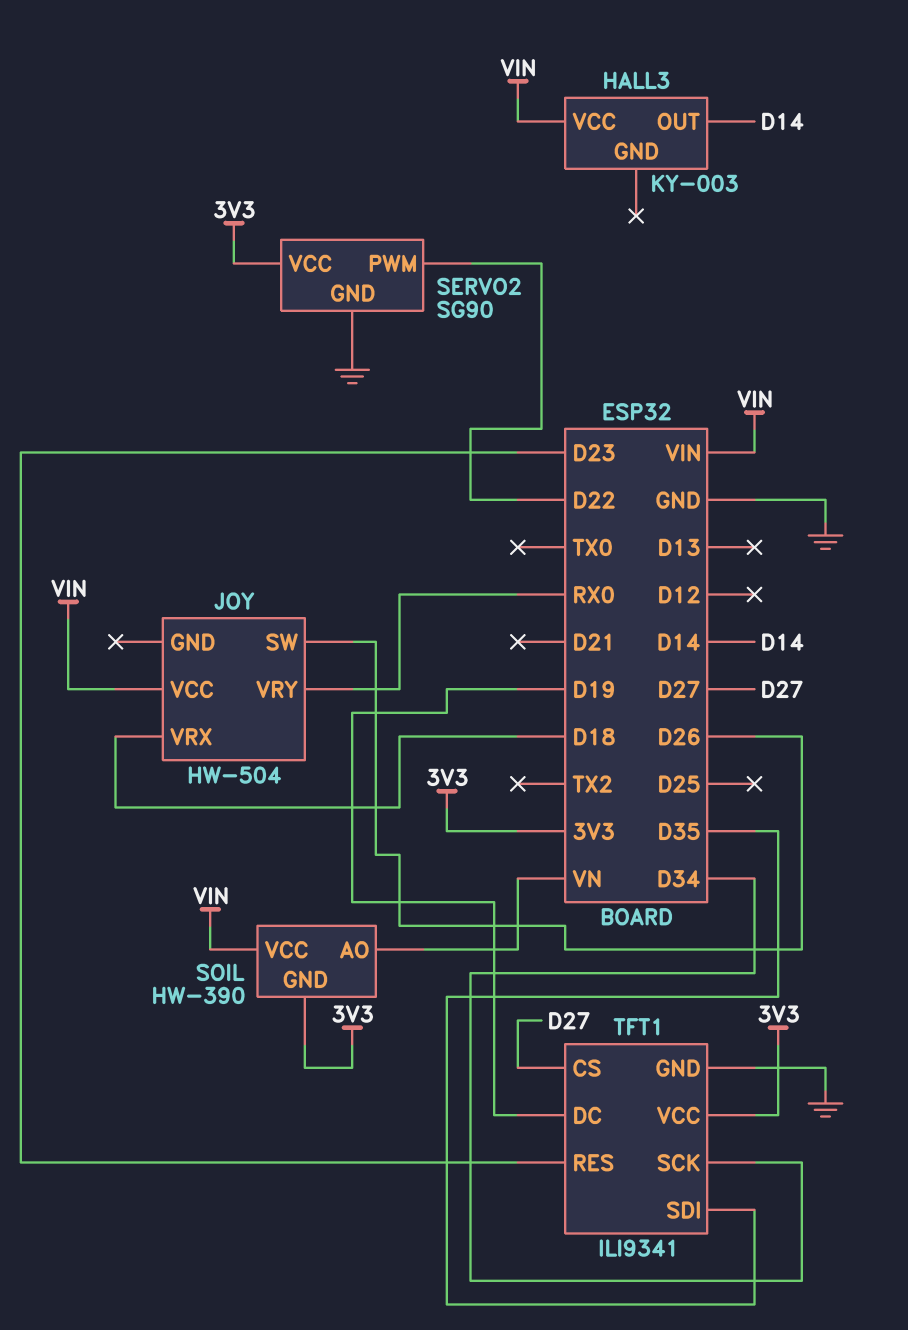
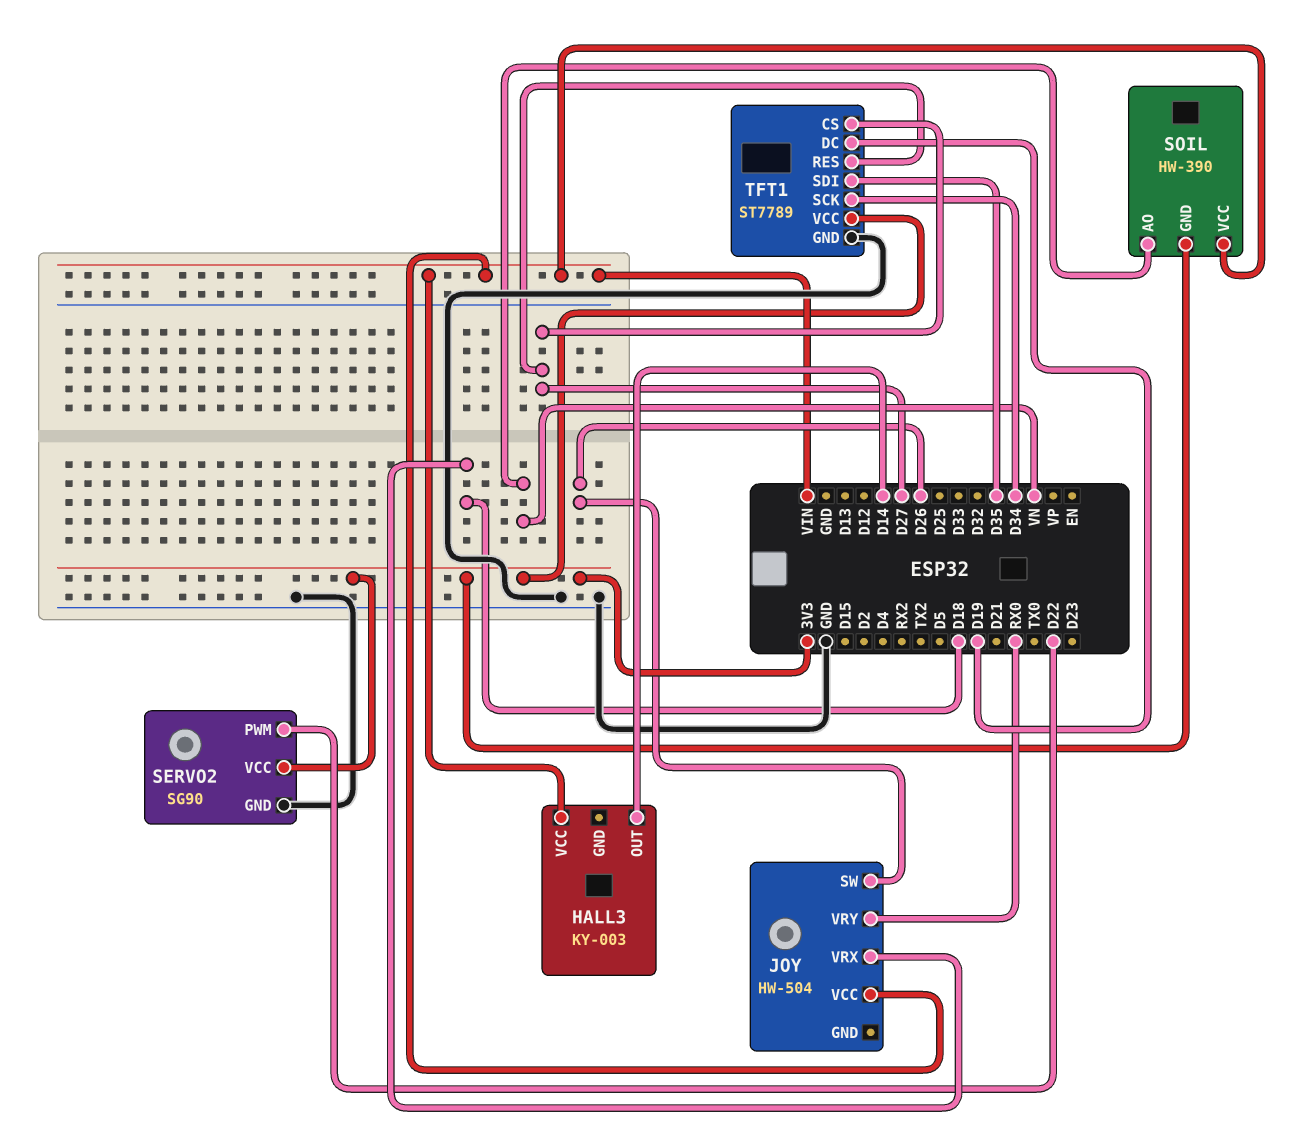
TFT1: ILI9341 -> ST7789
TFT1 pin RES: D23 -> D27

